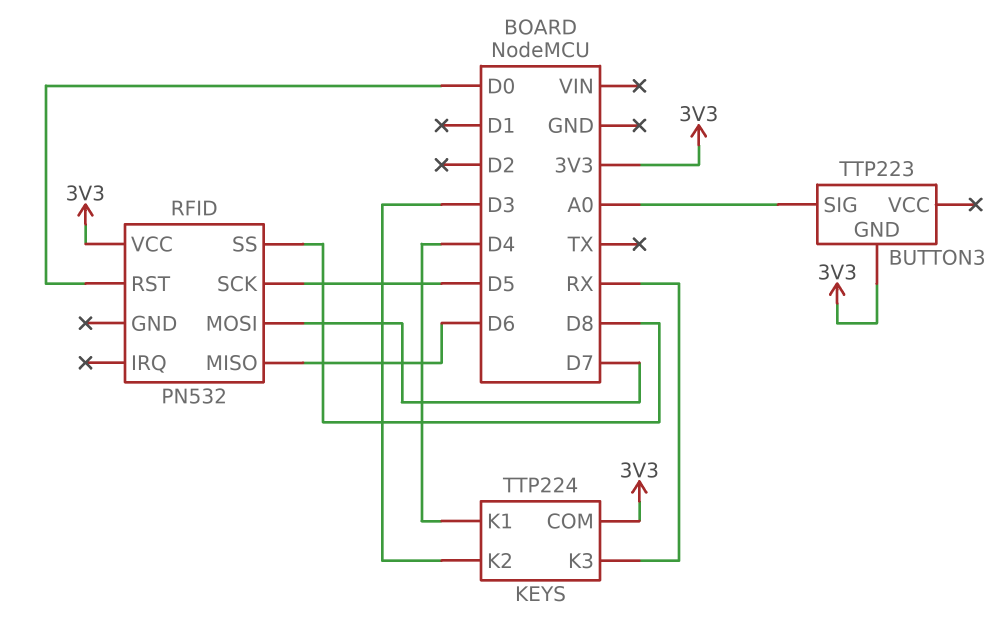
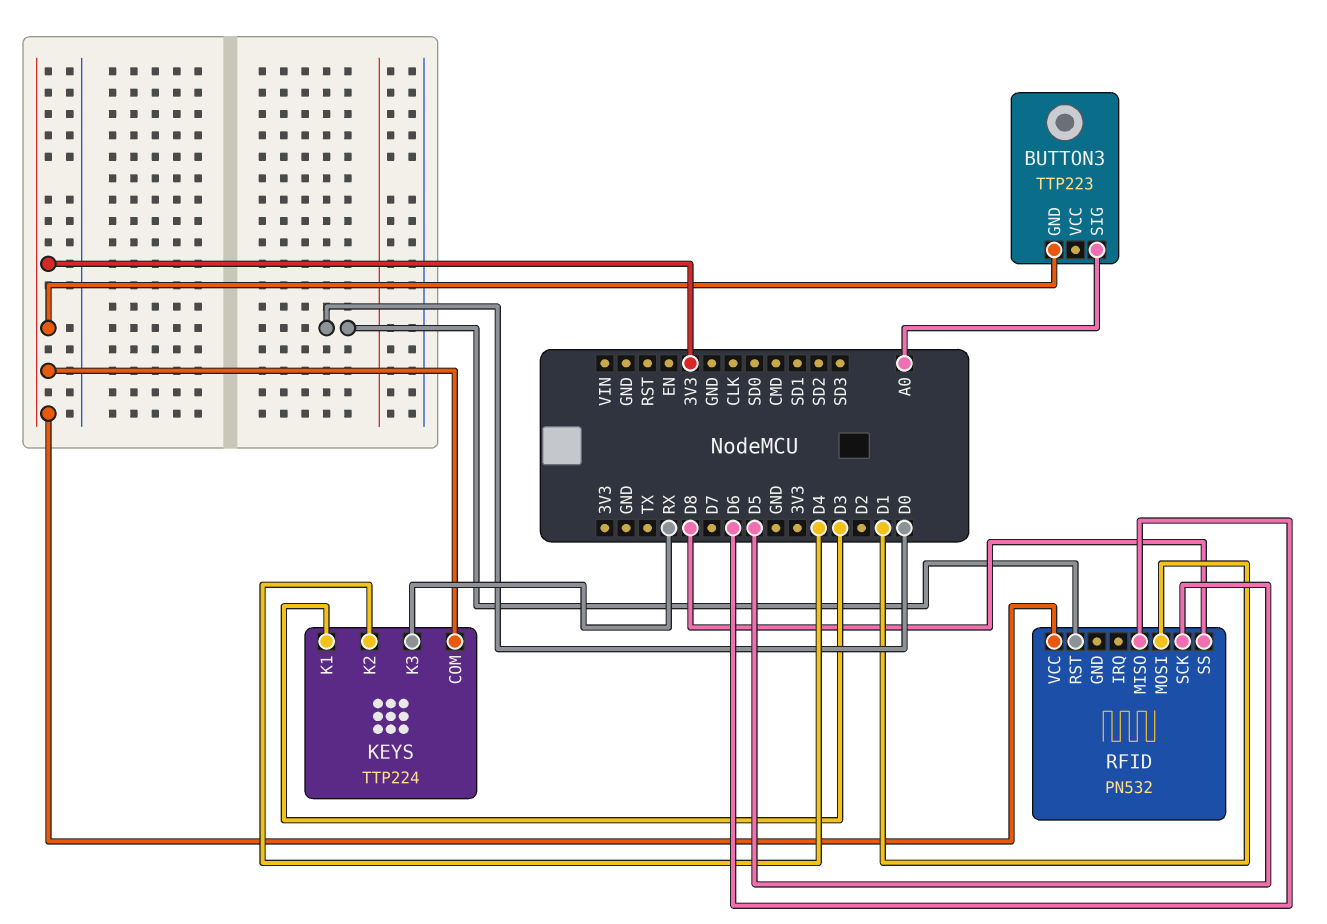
KEYS pin K1: D4 -> D3
KEYS pin K2: D3 -> D4
RFID pin MOSI: D7 -> D1

